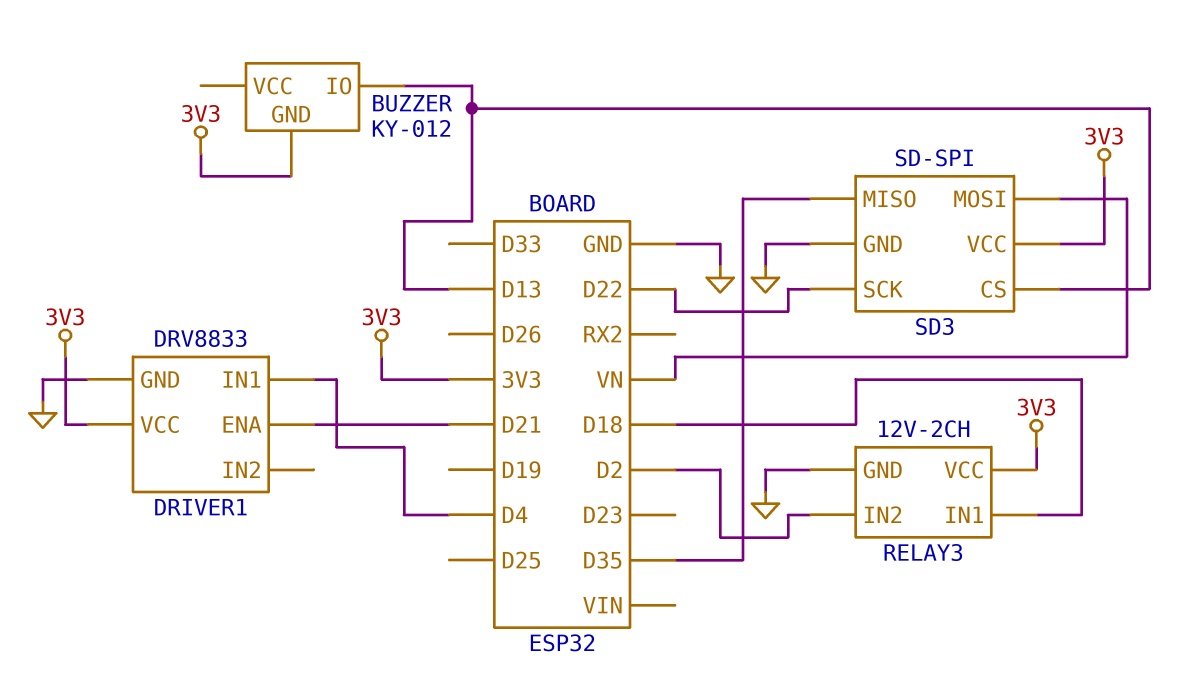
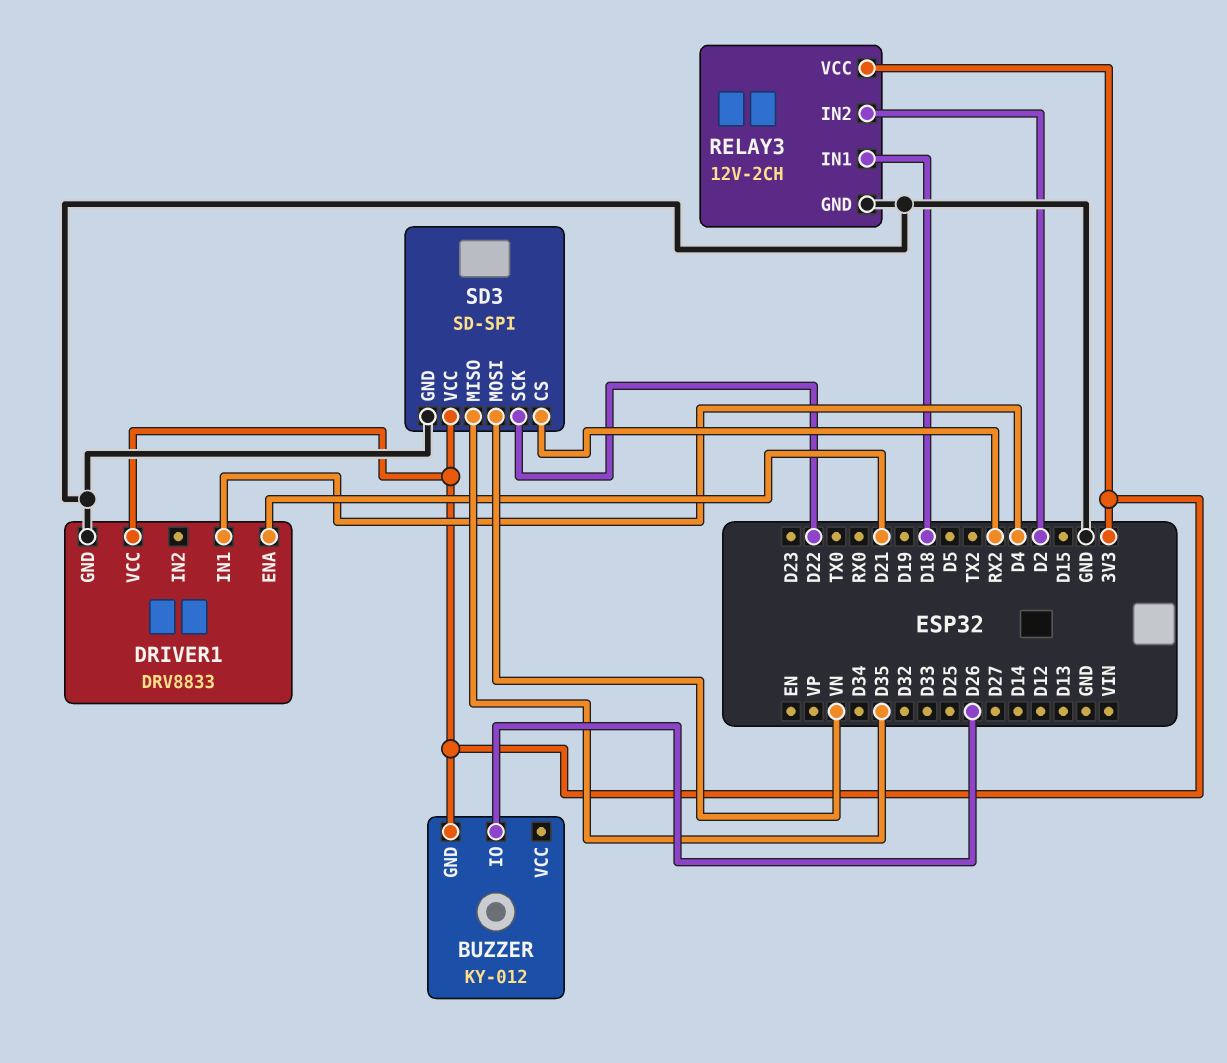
BUZZER pin IO: D13 -> D26
SD3 pin CS: D13 -> RX2

